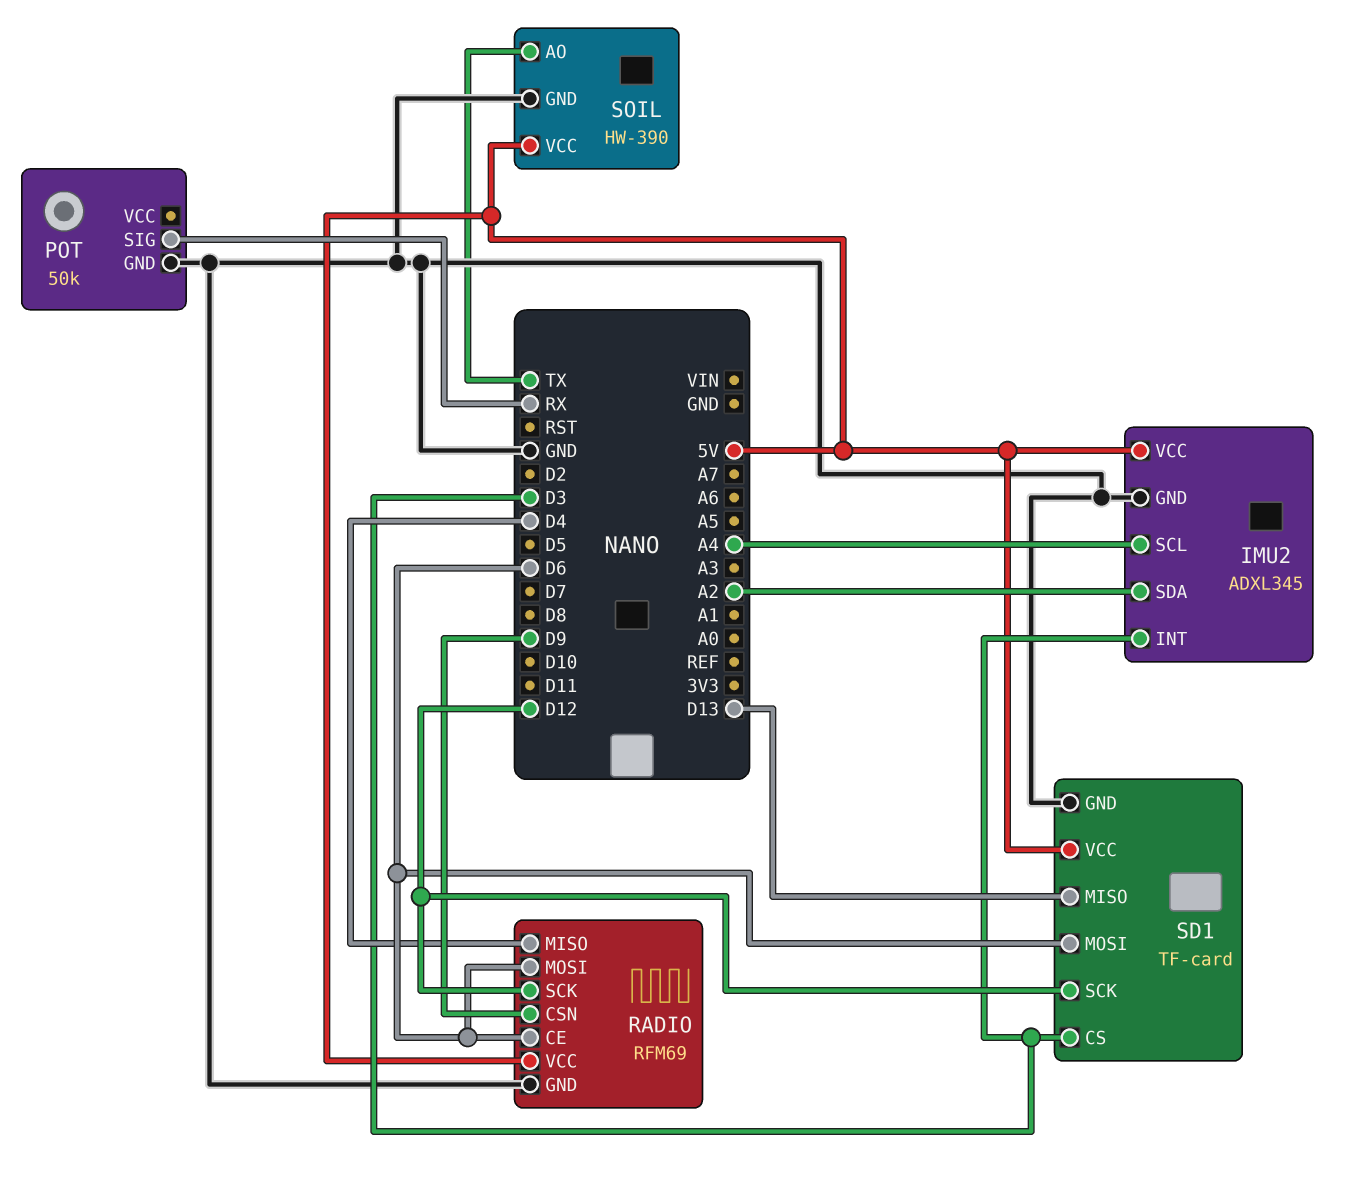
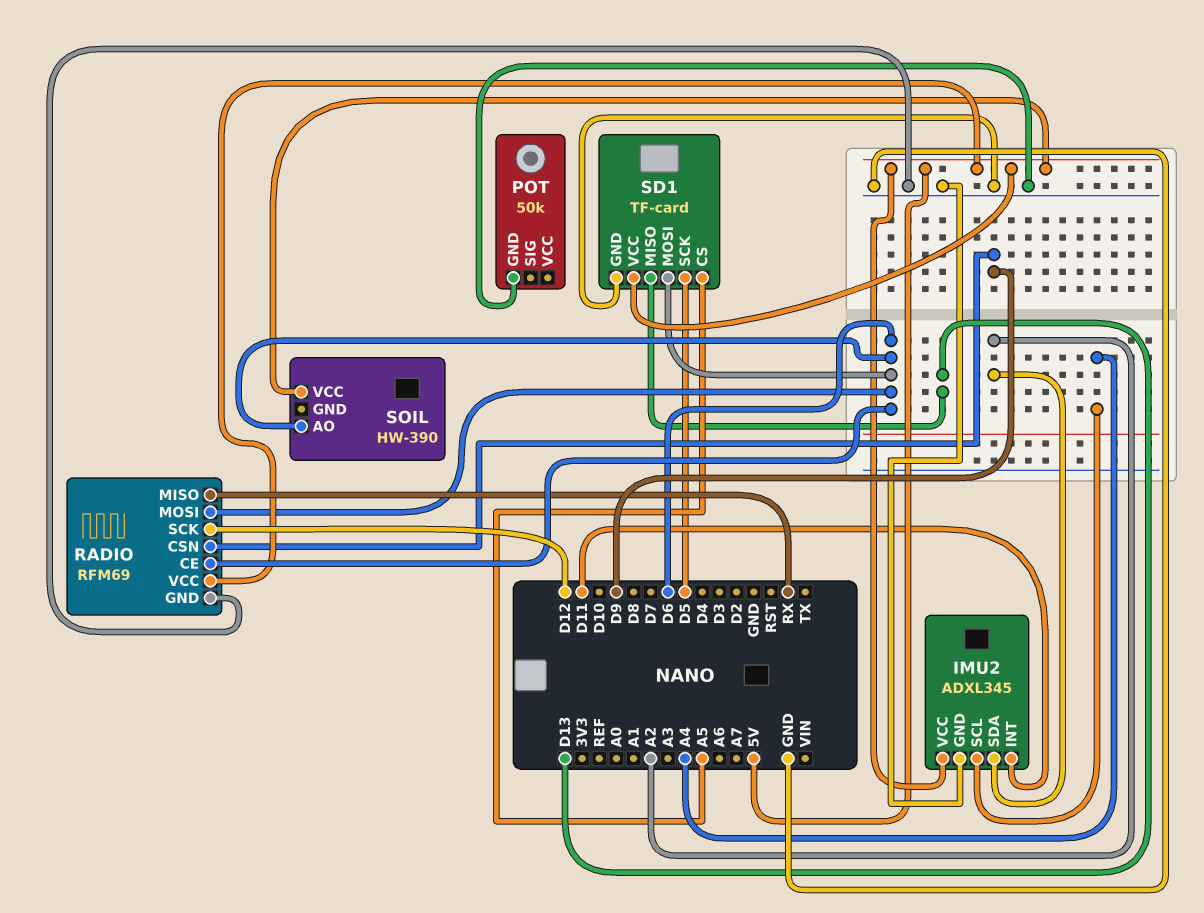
IMU2 pin INT: D3 -> D11
POT pin SIG: RX -> none
RADIO pin MISO: D4 -> RX
SD1 pin CS: D3 -> A5
SD1 pin SCK: D12 -> D5
SOIL pin AO: TX -> D6
SOIL pin GND: GND -> none

